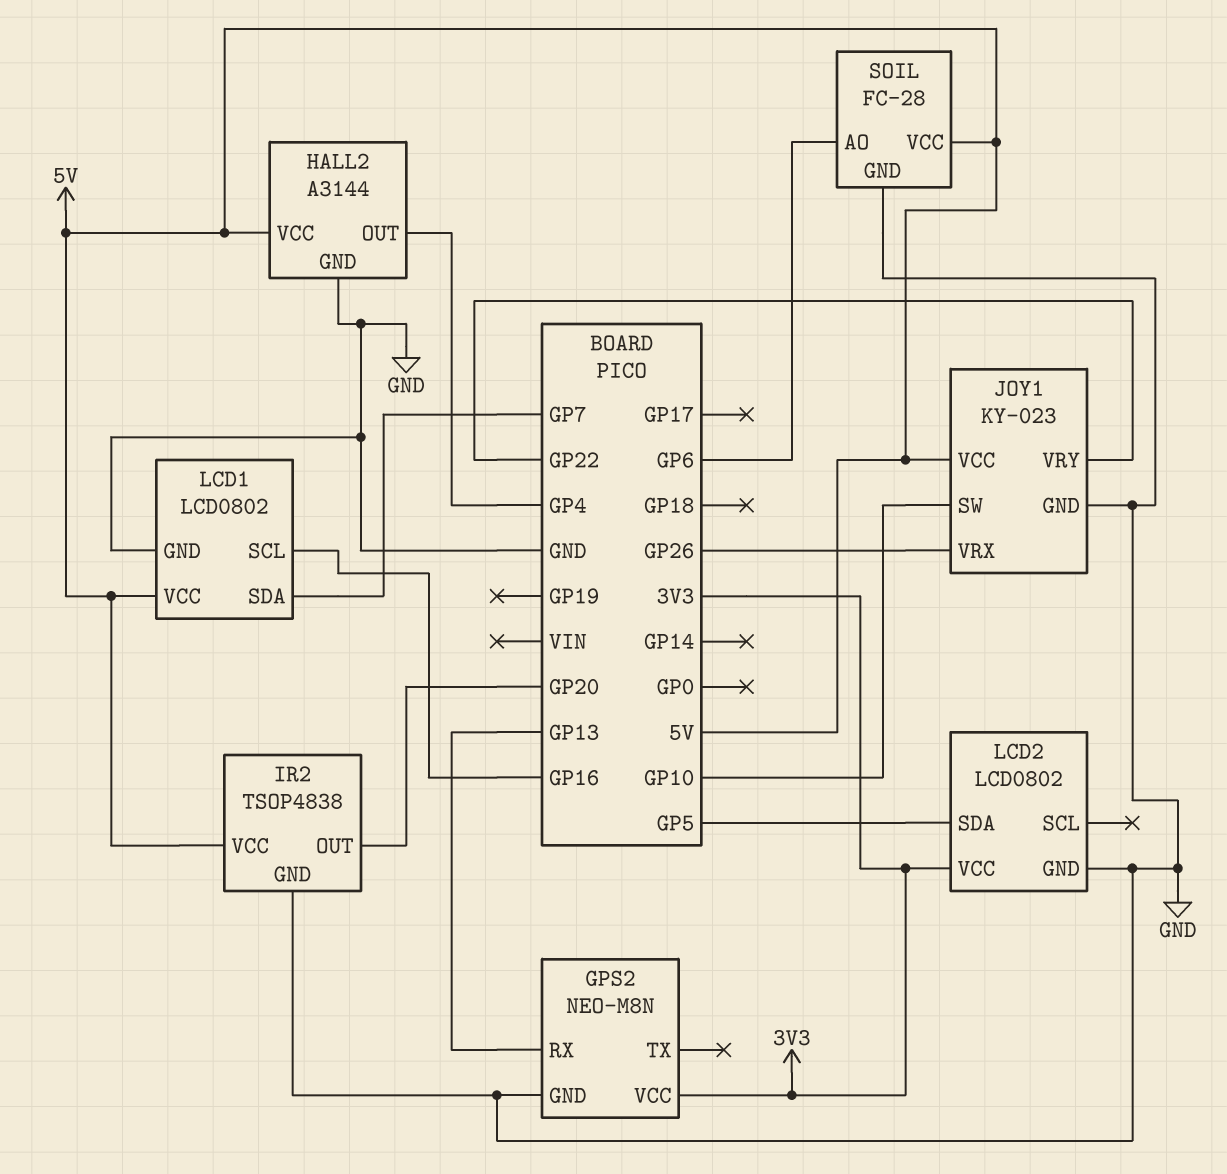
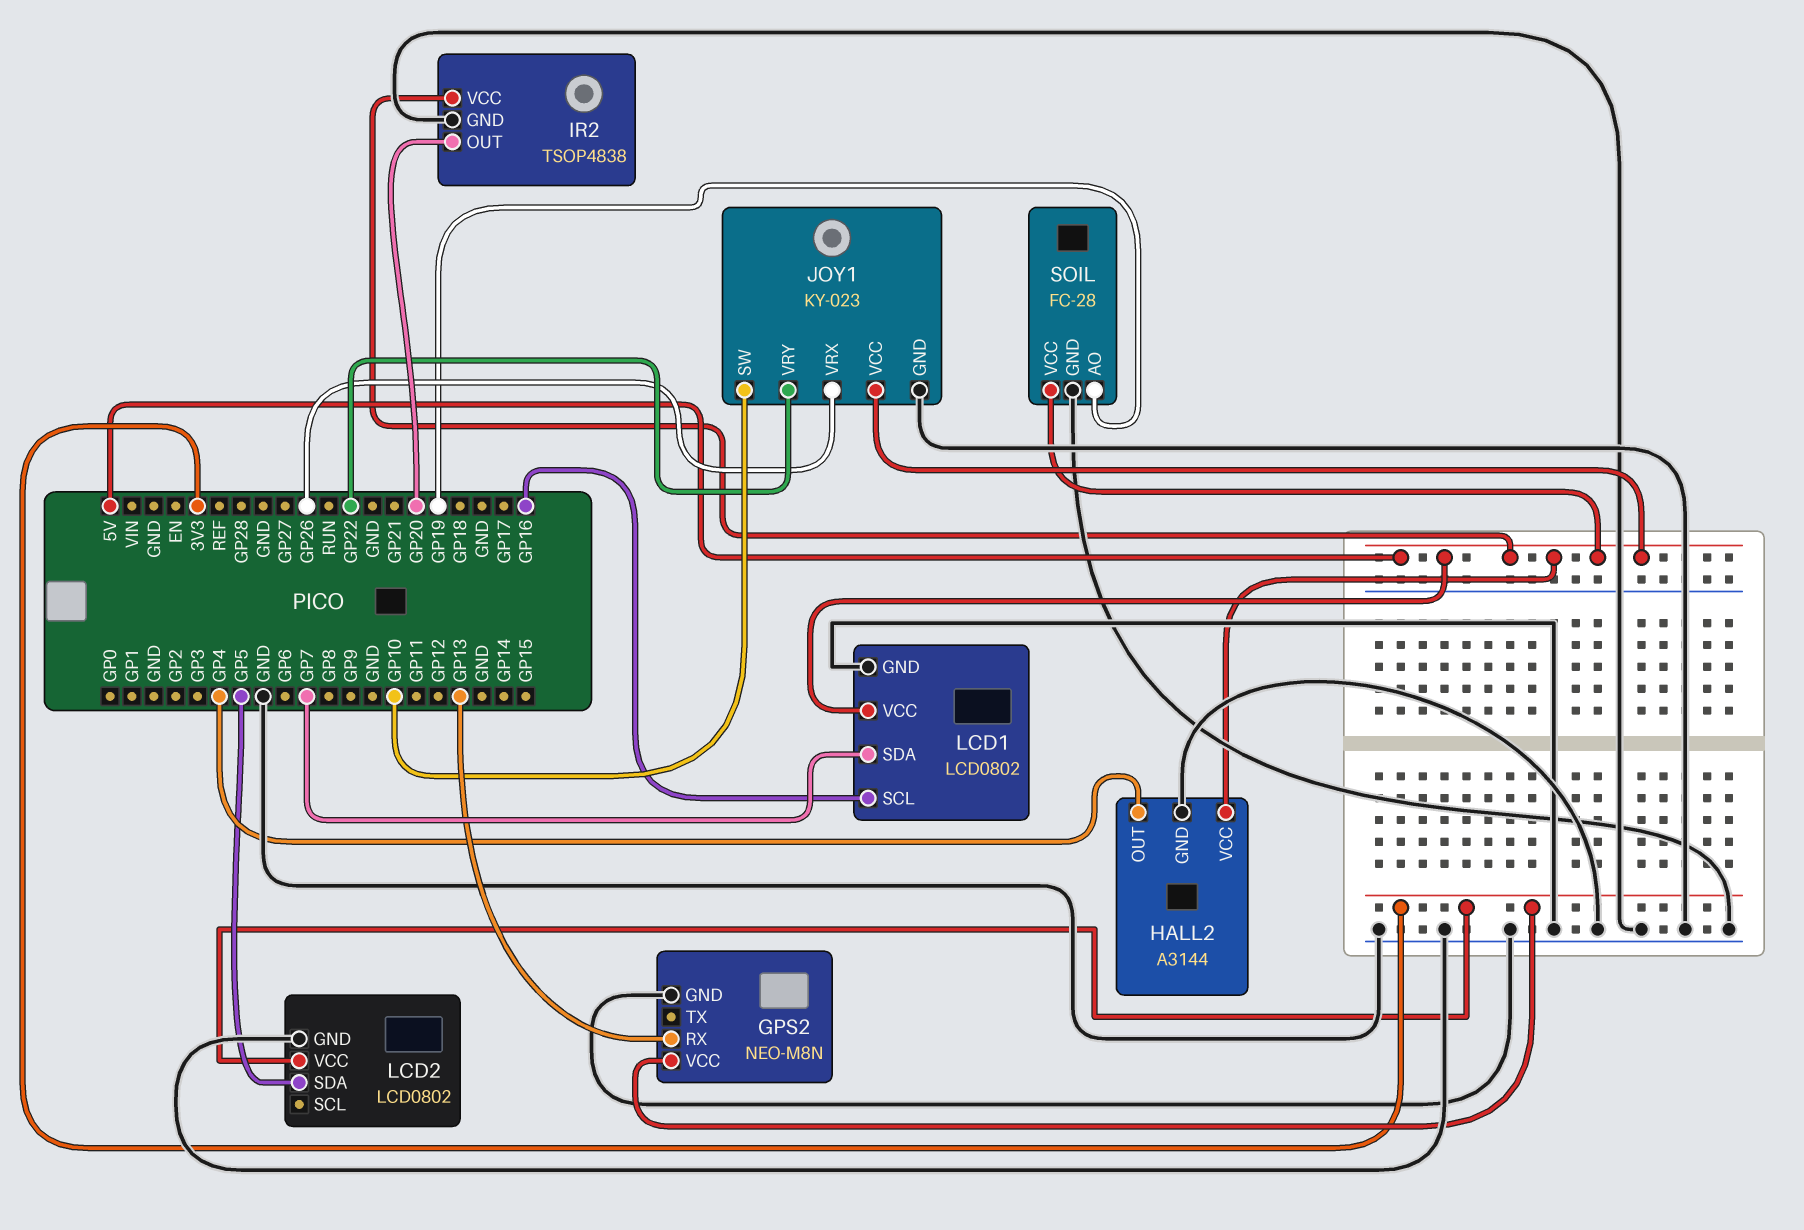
SOIL pin AO: GP6 -> GP19

